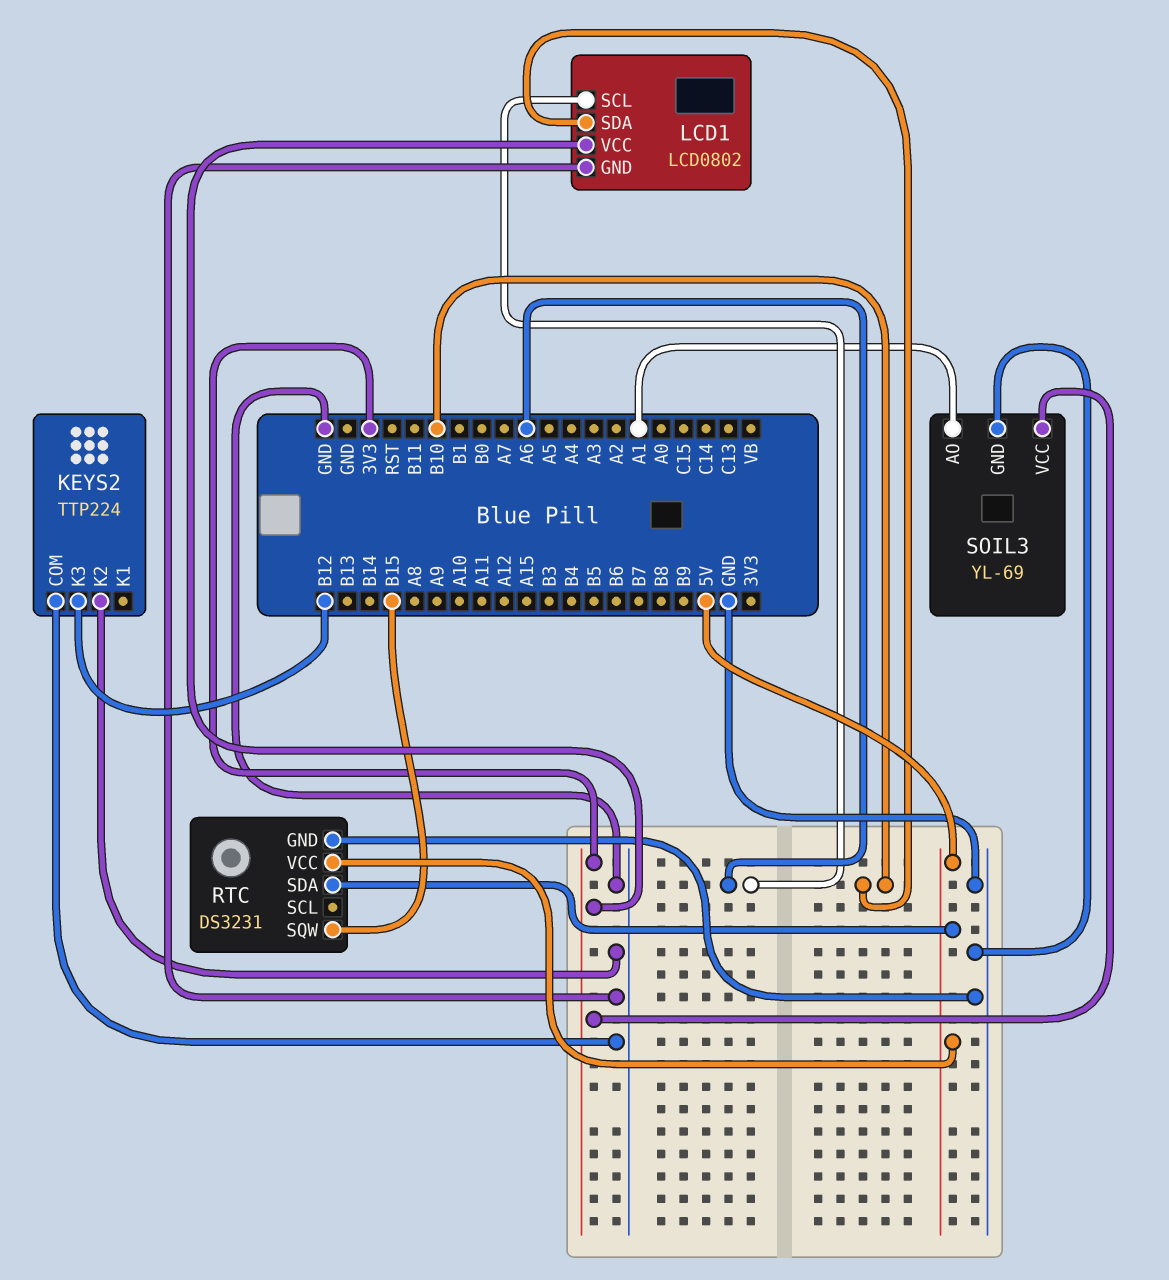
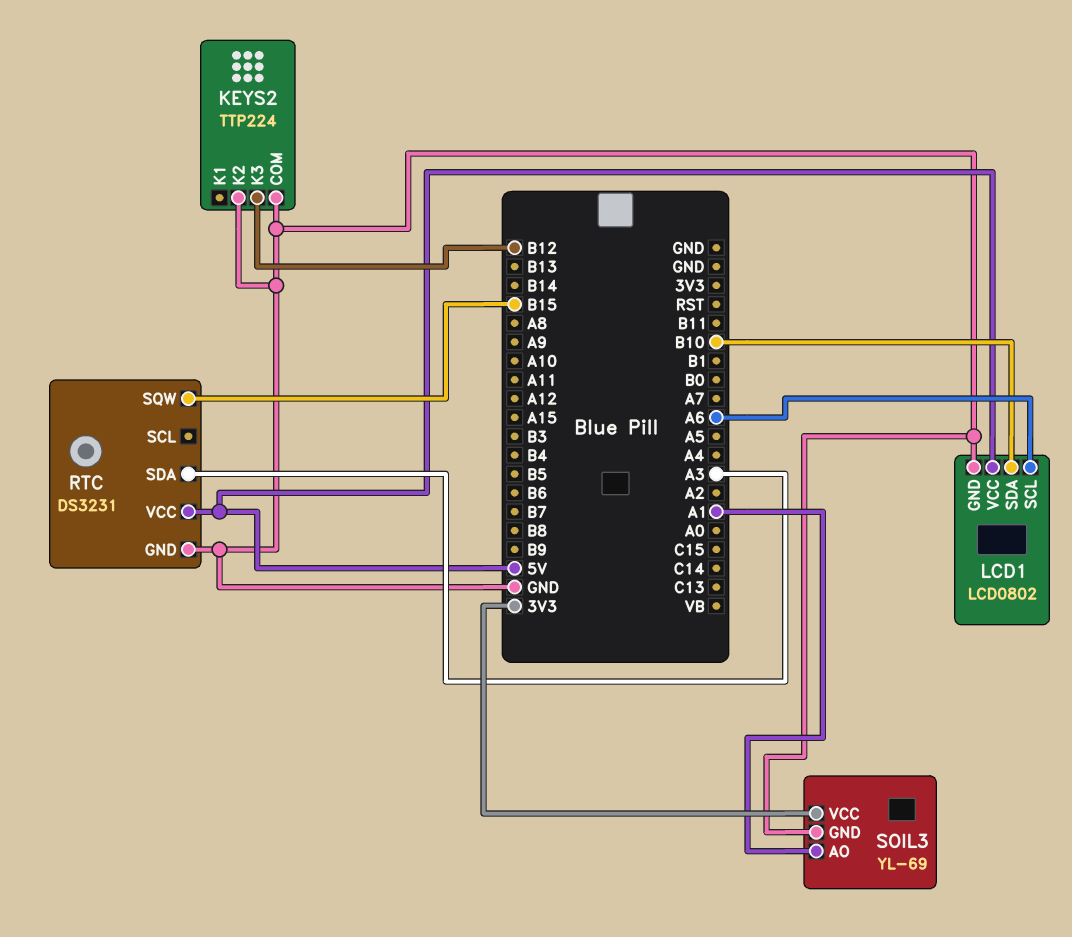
LCD1 pin VCC: 3V3 -> 5V
RTC pin SDA: 5V -> A3

